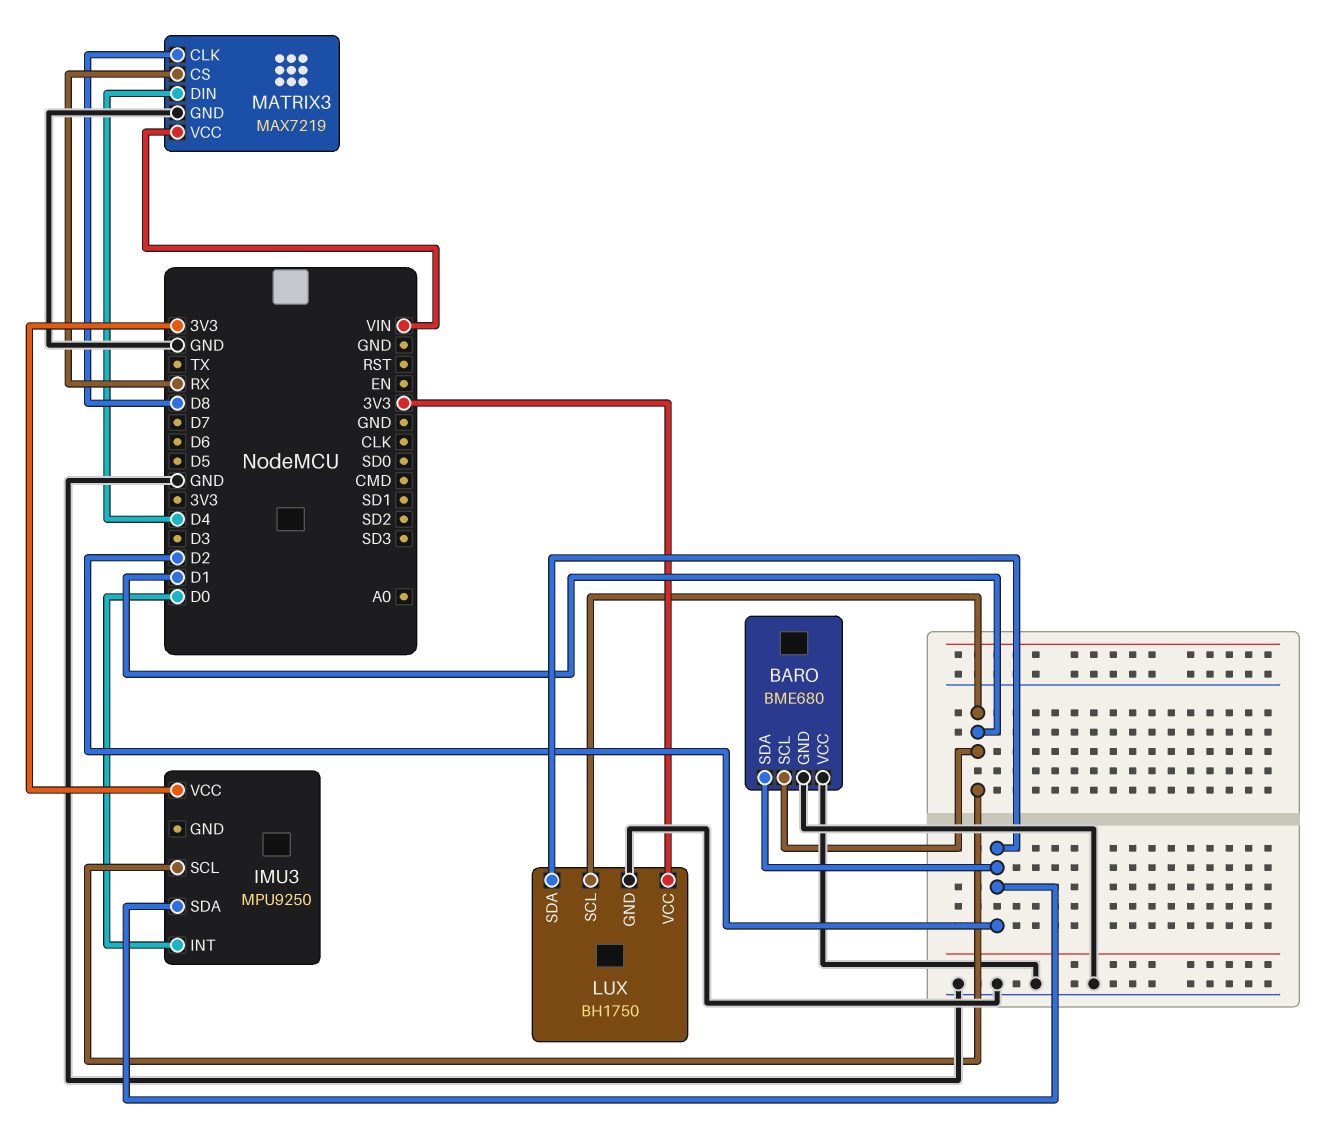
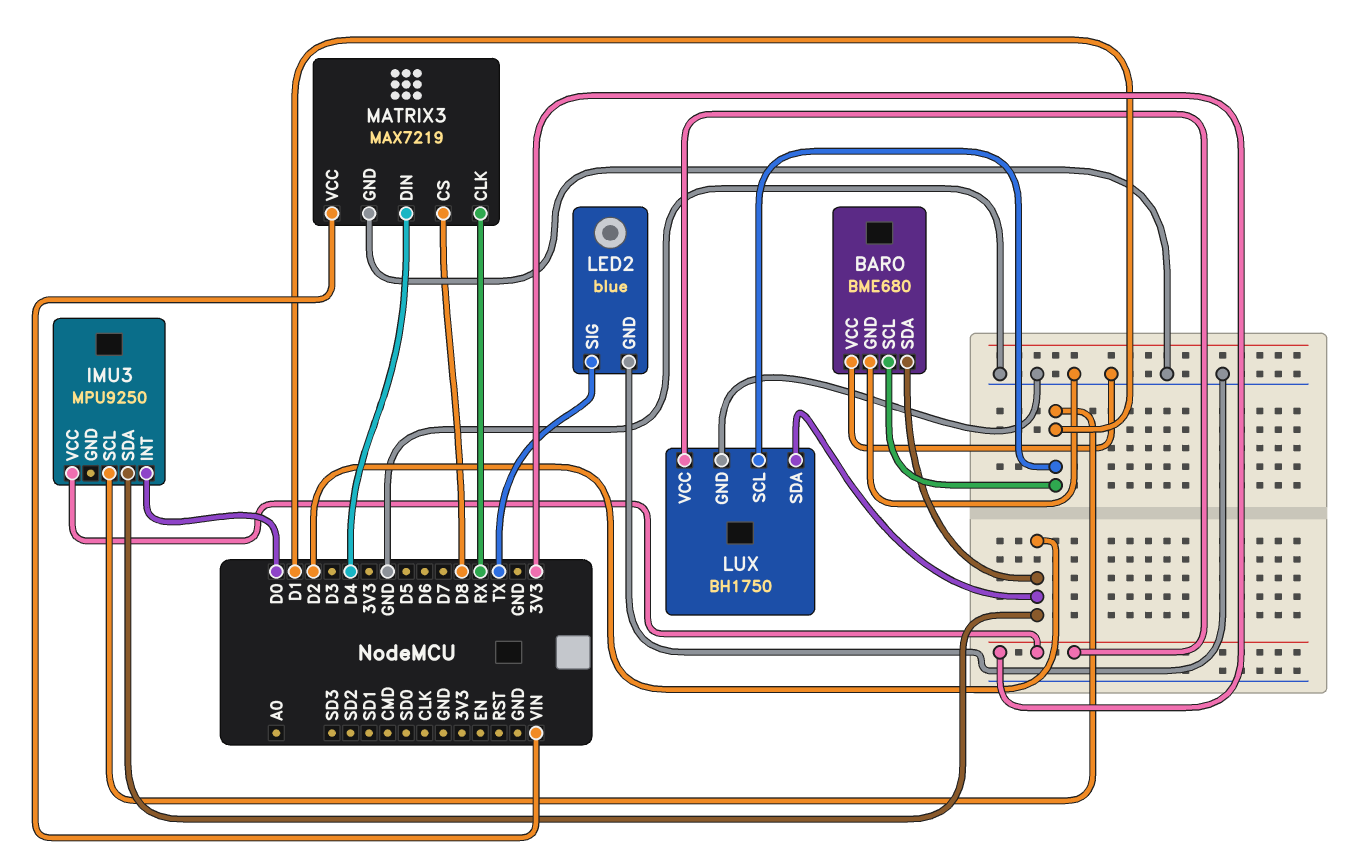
LED2: none -> blue
LED2 pin GND: none -> GND
LED2 pin SIG: none -> TX
MATRIX3 pin CLK: D8 -> RX
MATRIX3 pin CS: RX -> D8

